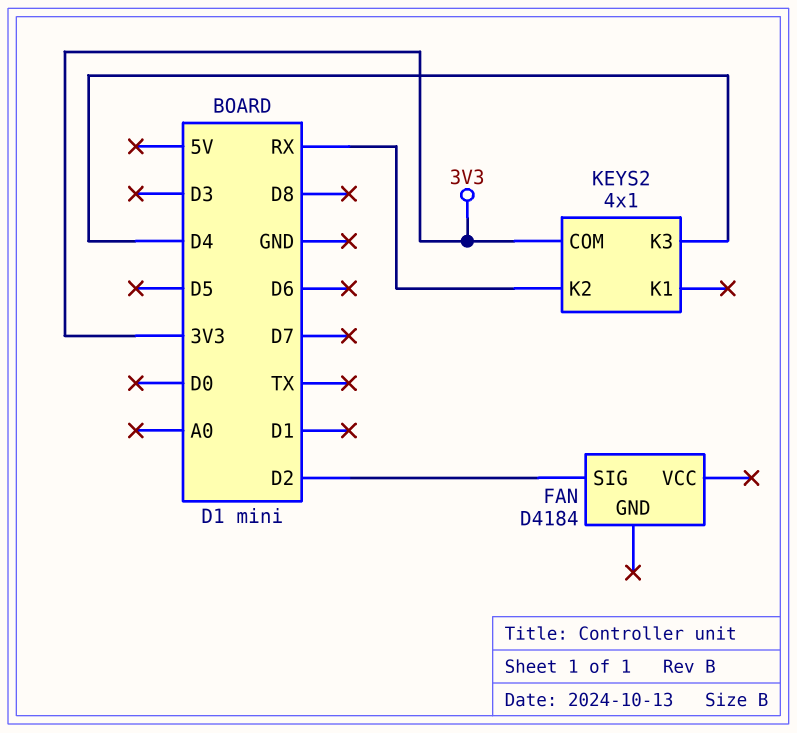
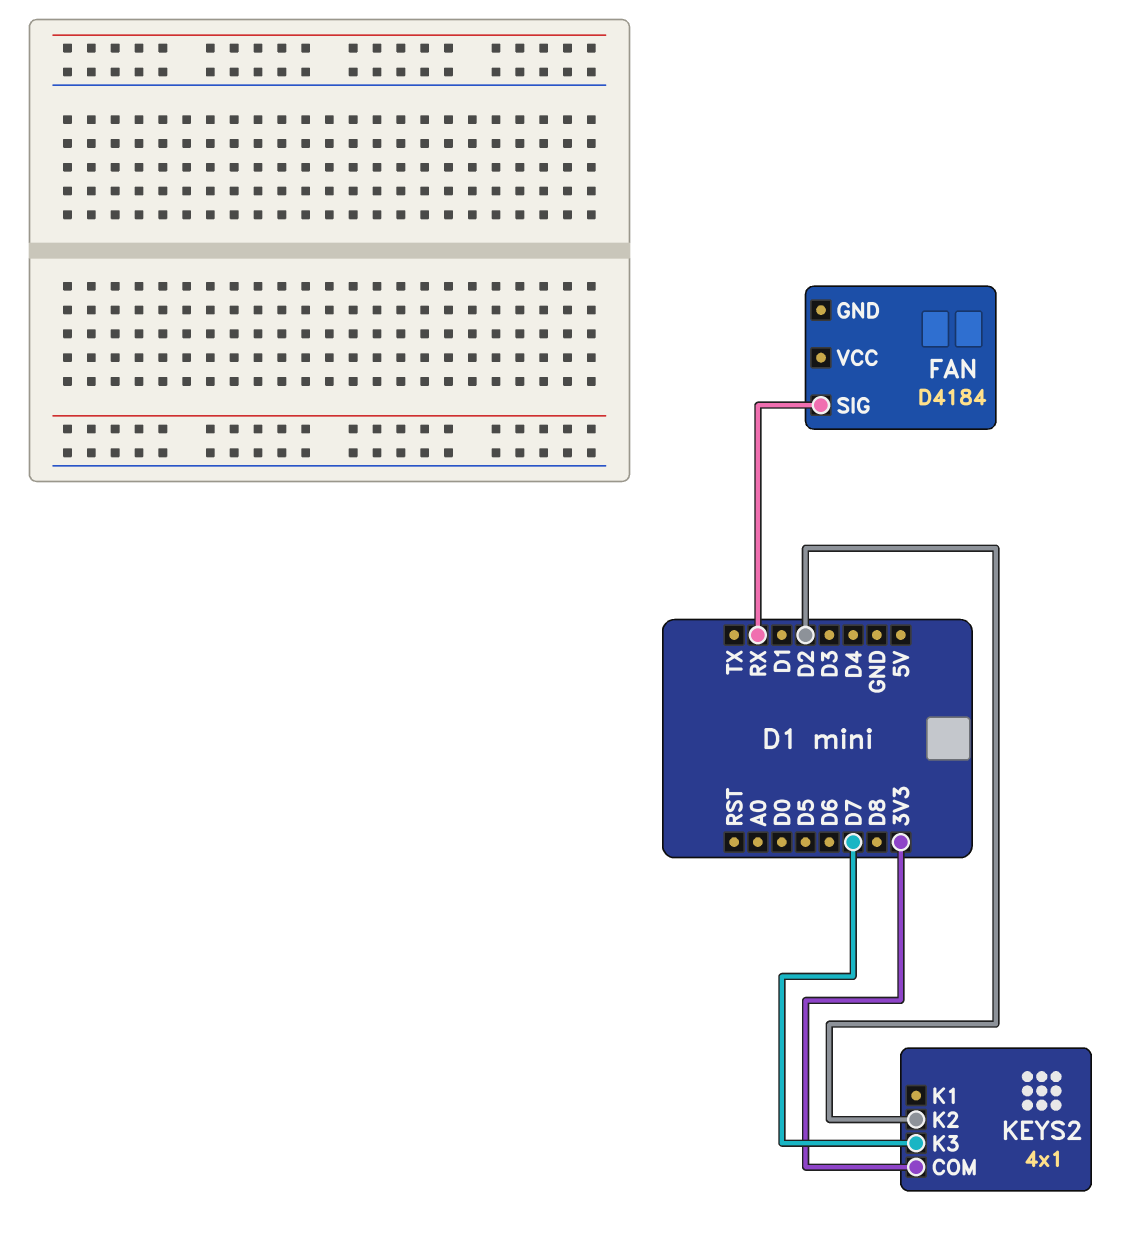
FAN pin SIG: D2 -> RX
KEYS2 pin K2: RX -> D2
KEYS2 pin K3: D4 -> D7

